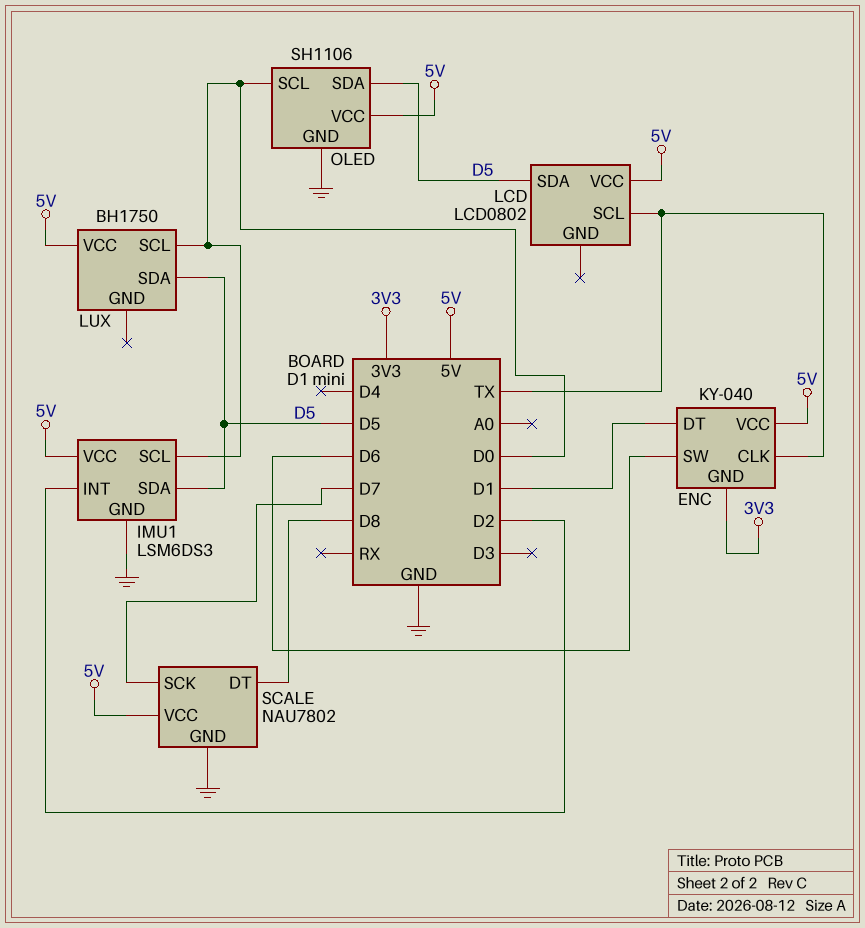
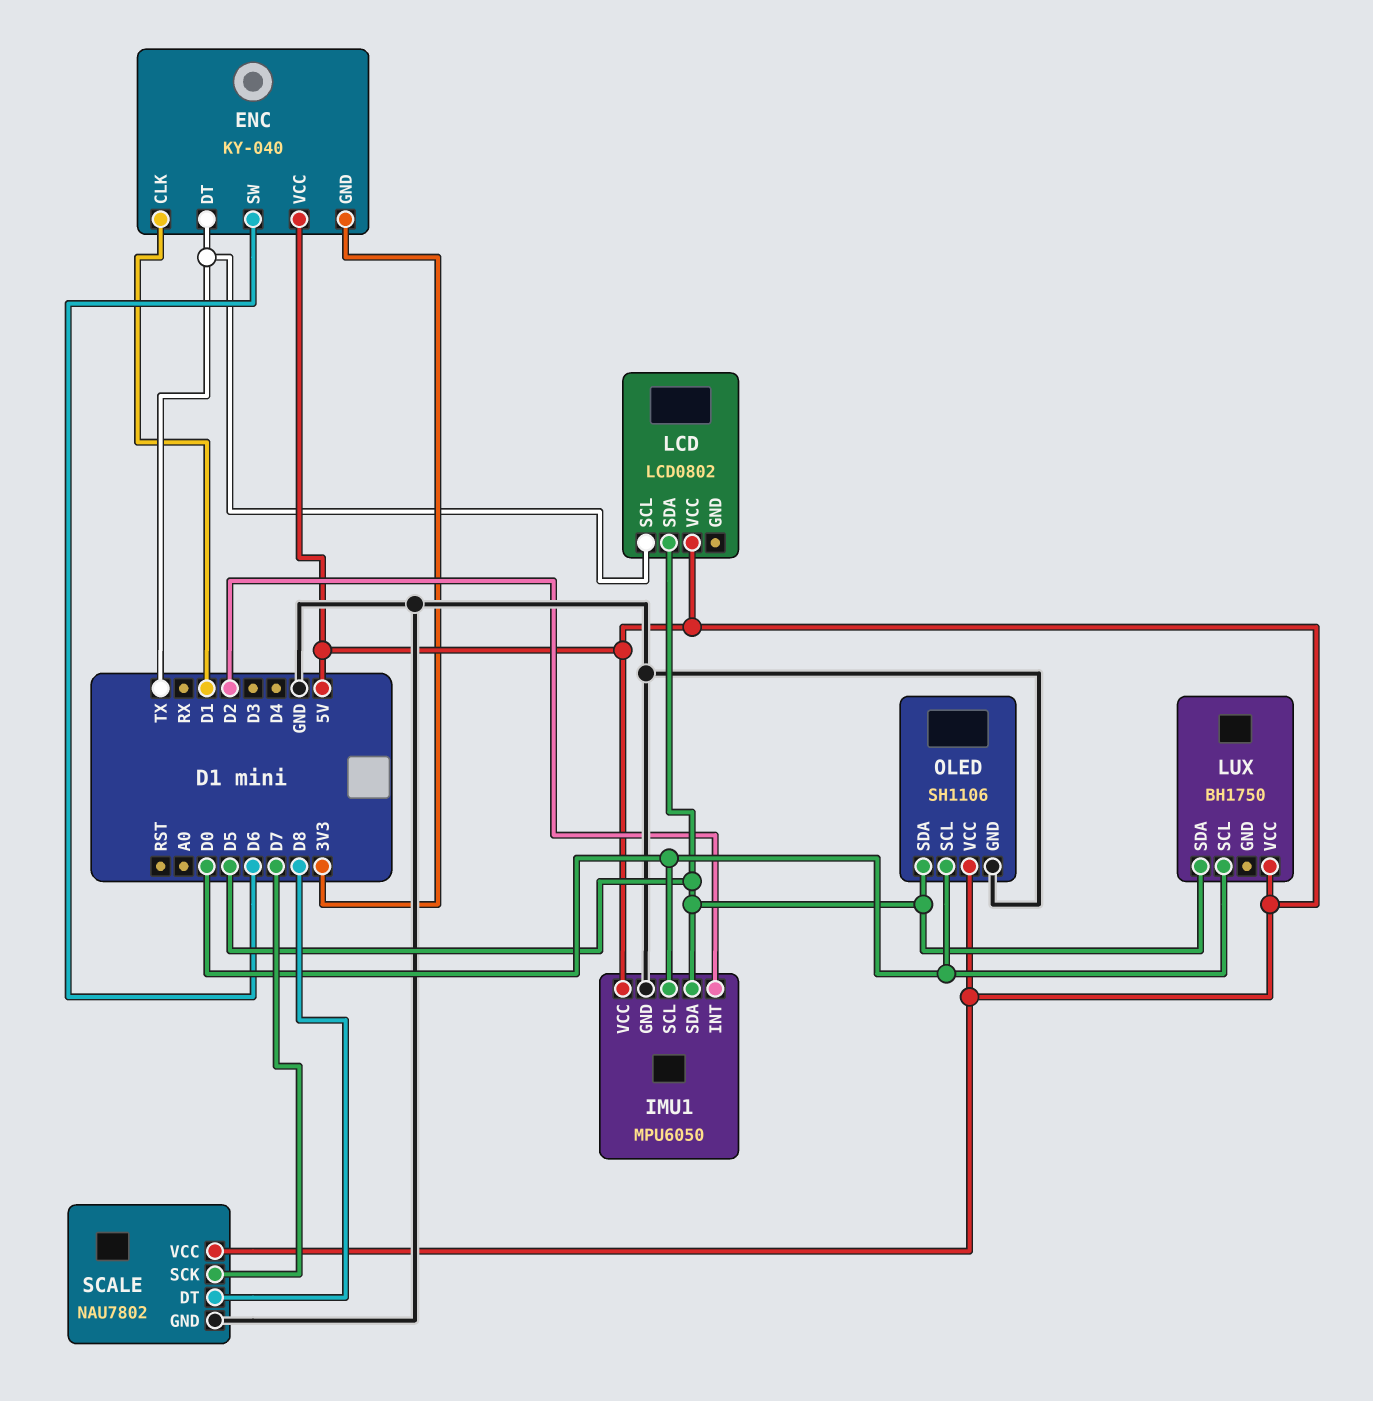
ENC pin CLK: TX -> D1
ENC pin DT: D1 -> TX
IMU1: LSM6DS3 -> MPU6050

